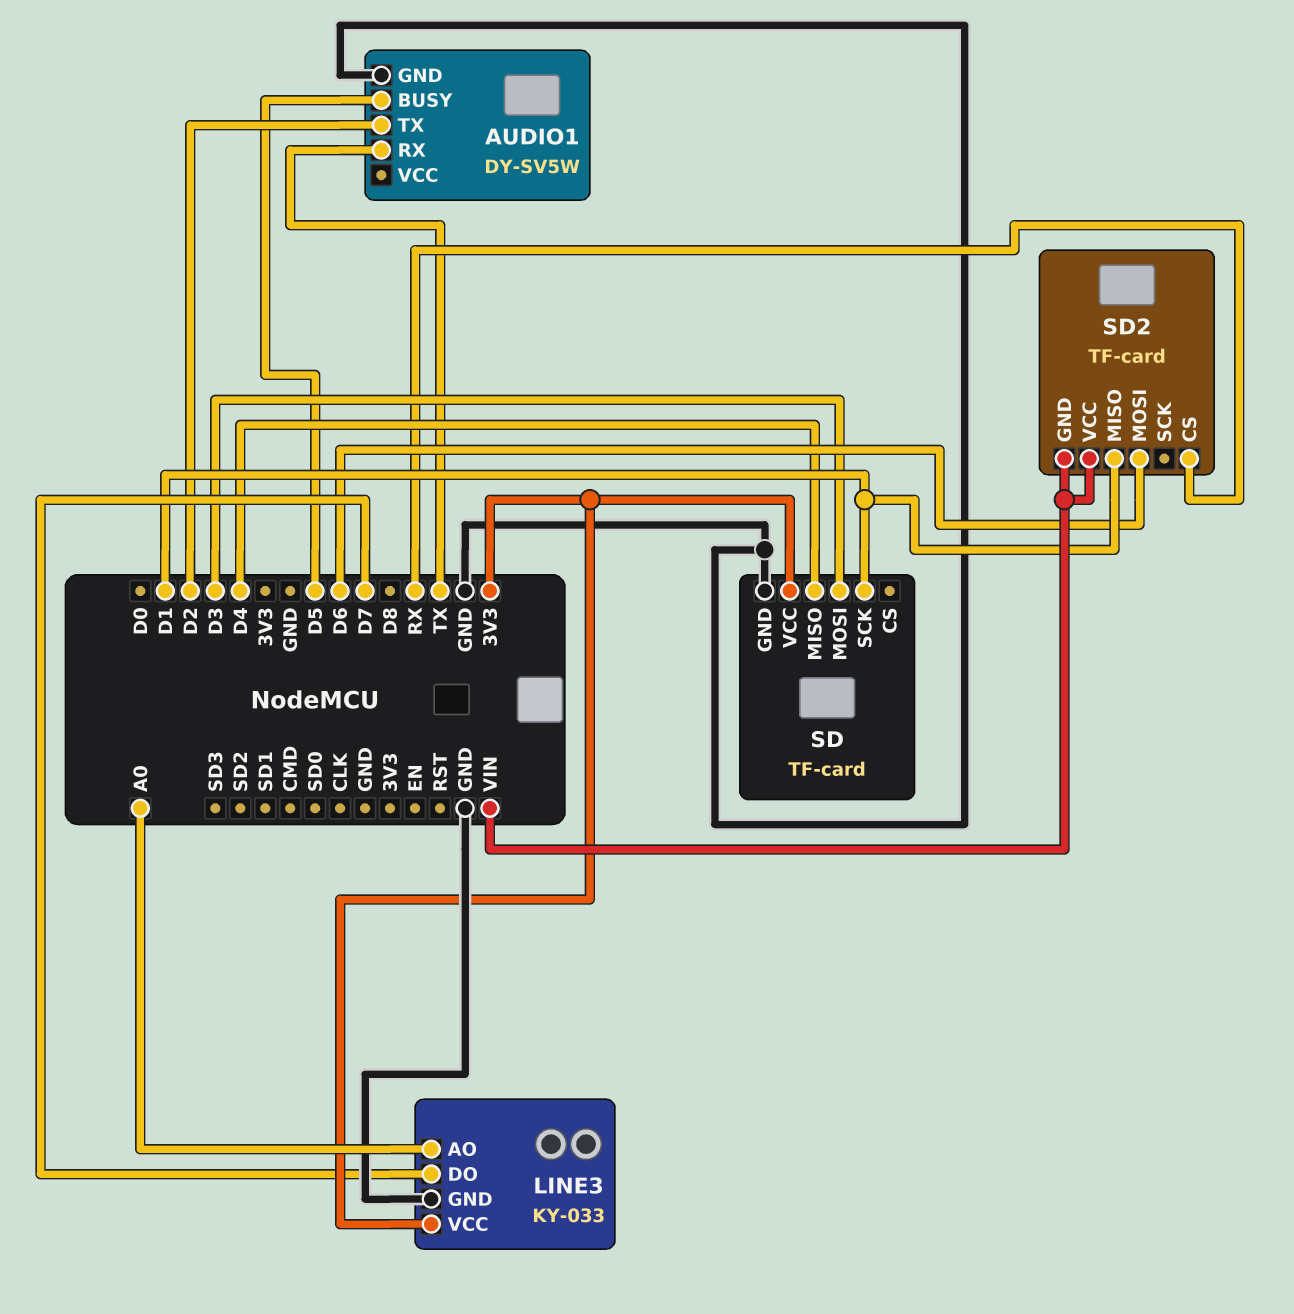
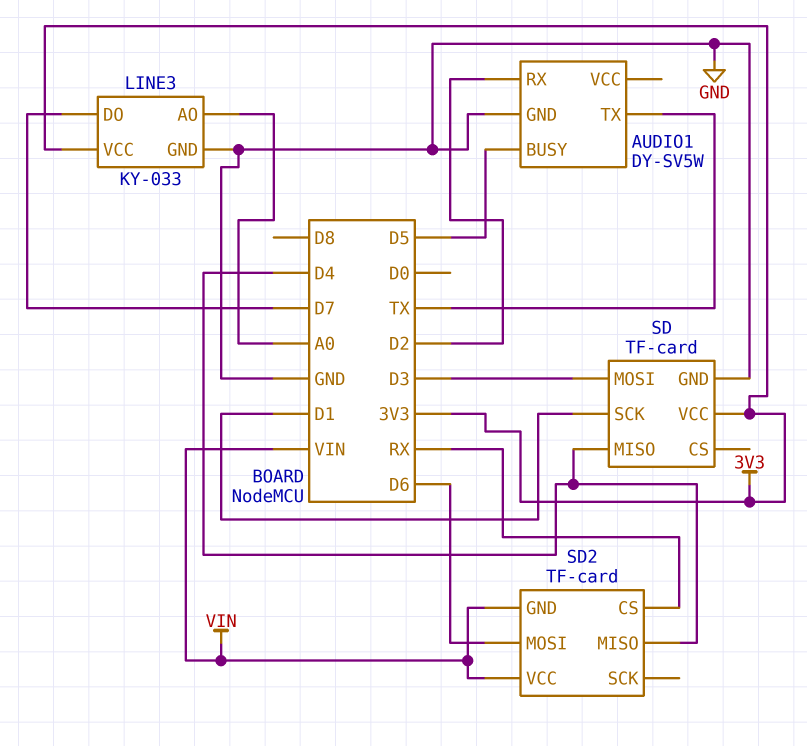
AUDIO1 pin RX: TX -> D2
AUDIO1 pin TX: D2 -> TX
SD2 pin MISO: D1 -> D4

